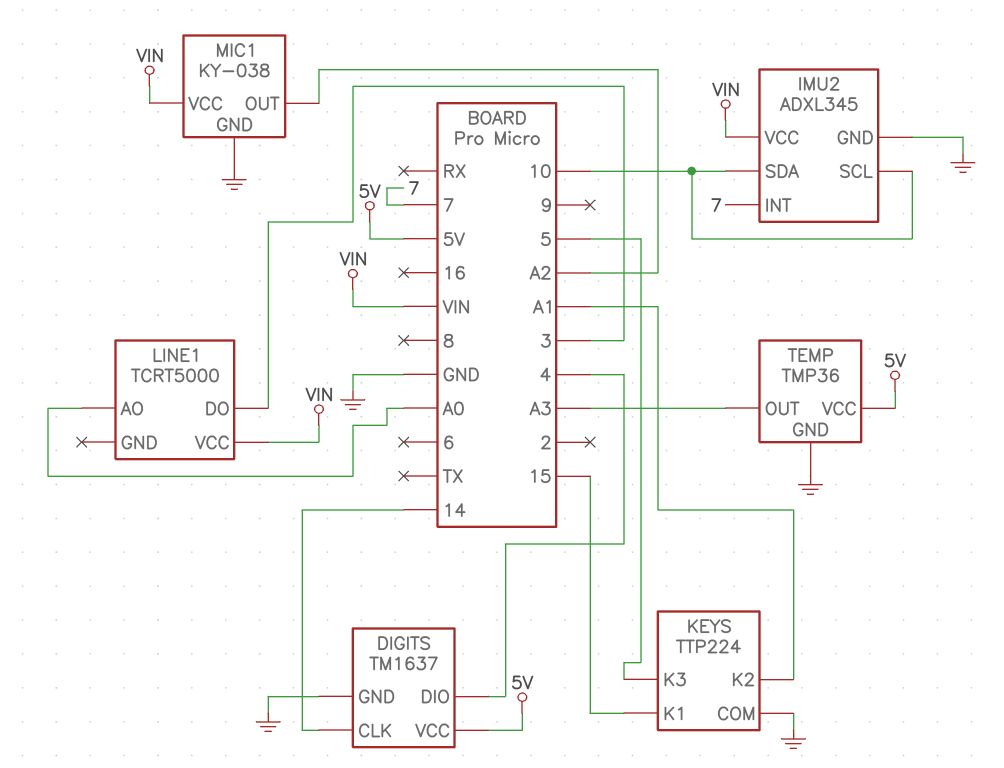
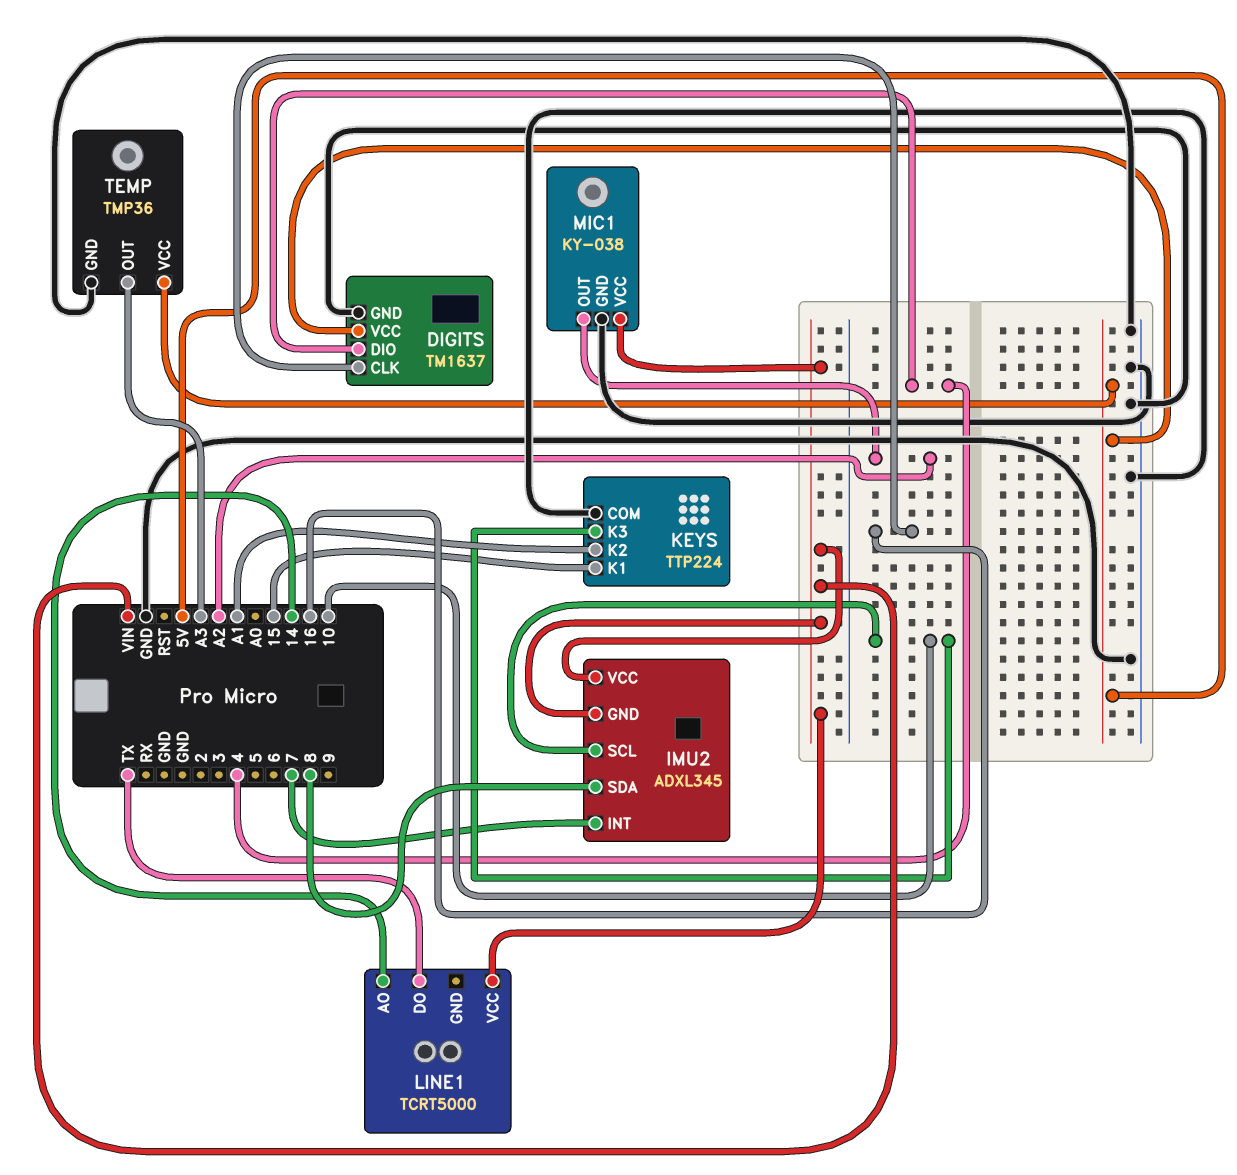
DIGITS pin CLK: 14 -> 16
IMU2 pin GND: GND -> VIN
IMU2 pin SDA: 10 -> 8
KEYS pin K3: 5 -> 10
LINE1 pin AO: A0 -> 14
LINE1 pin DO: 3 -> TX

